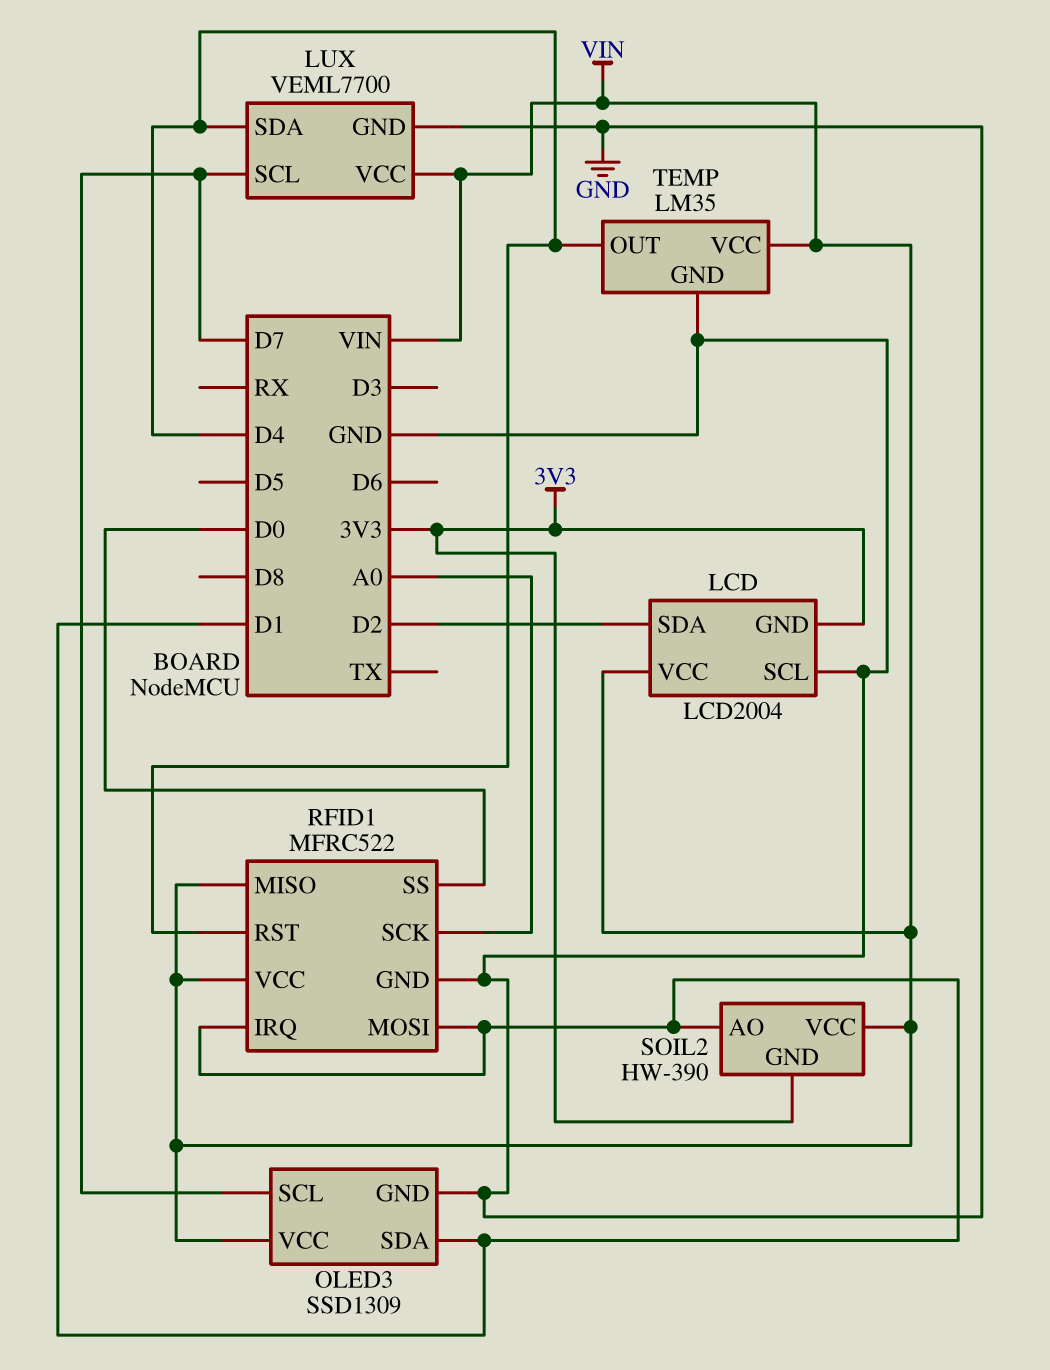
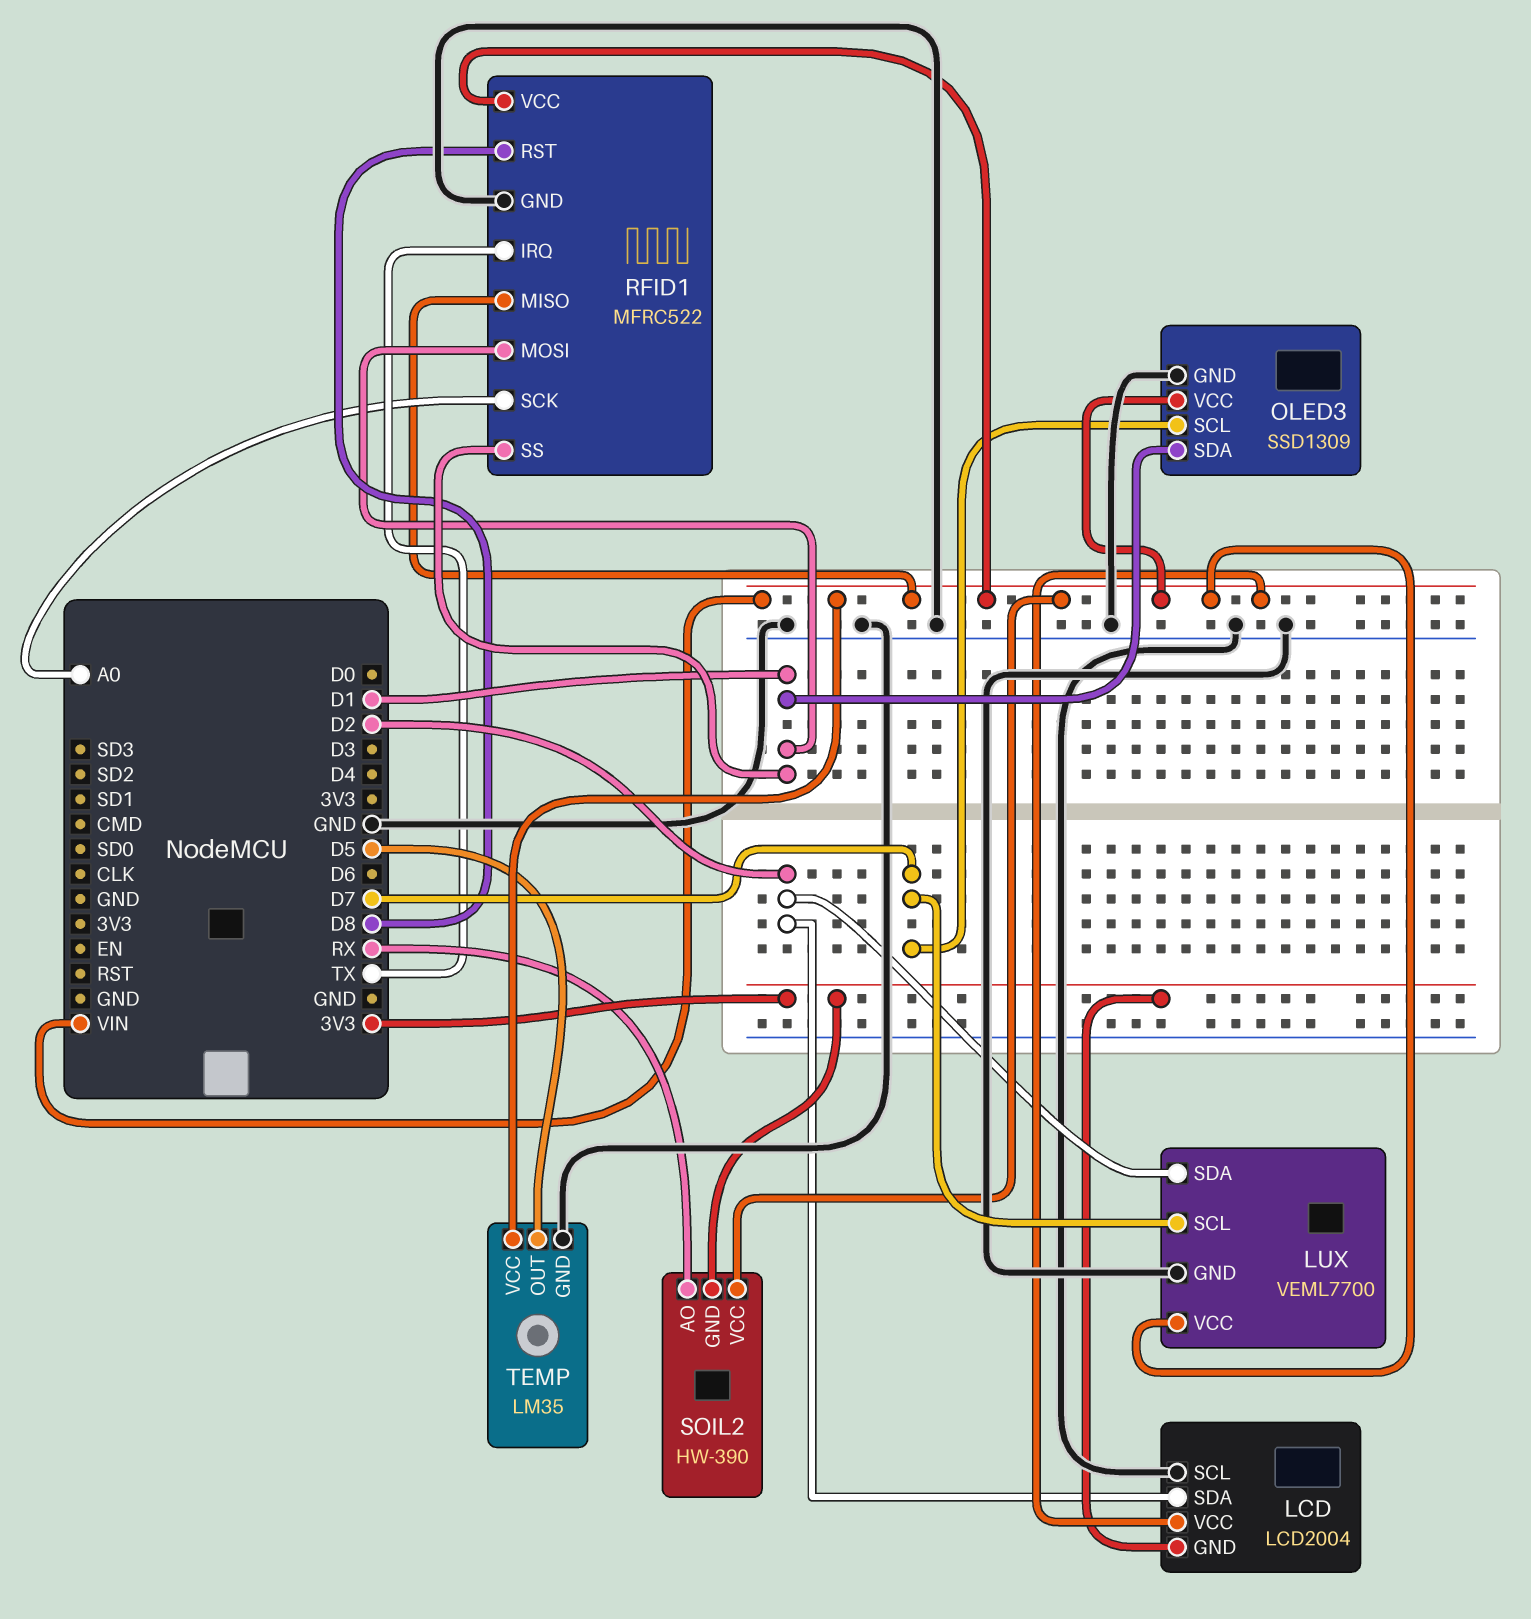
LUX pin SDA: D4 -> D2
RFID1 pin IRQ: D1 -> TX
RFID1 pin RST: D4 -> D8
RFID1 pin SS: D0 -> D1
SOIL2 pin AO: D1 -> RX
TEMP pin OUT: D4 -> D5

